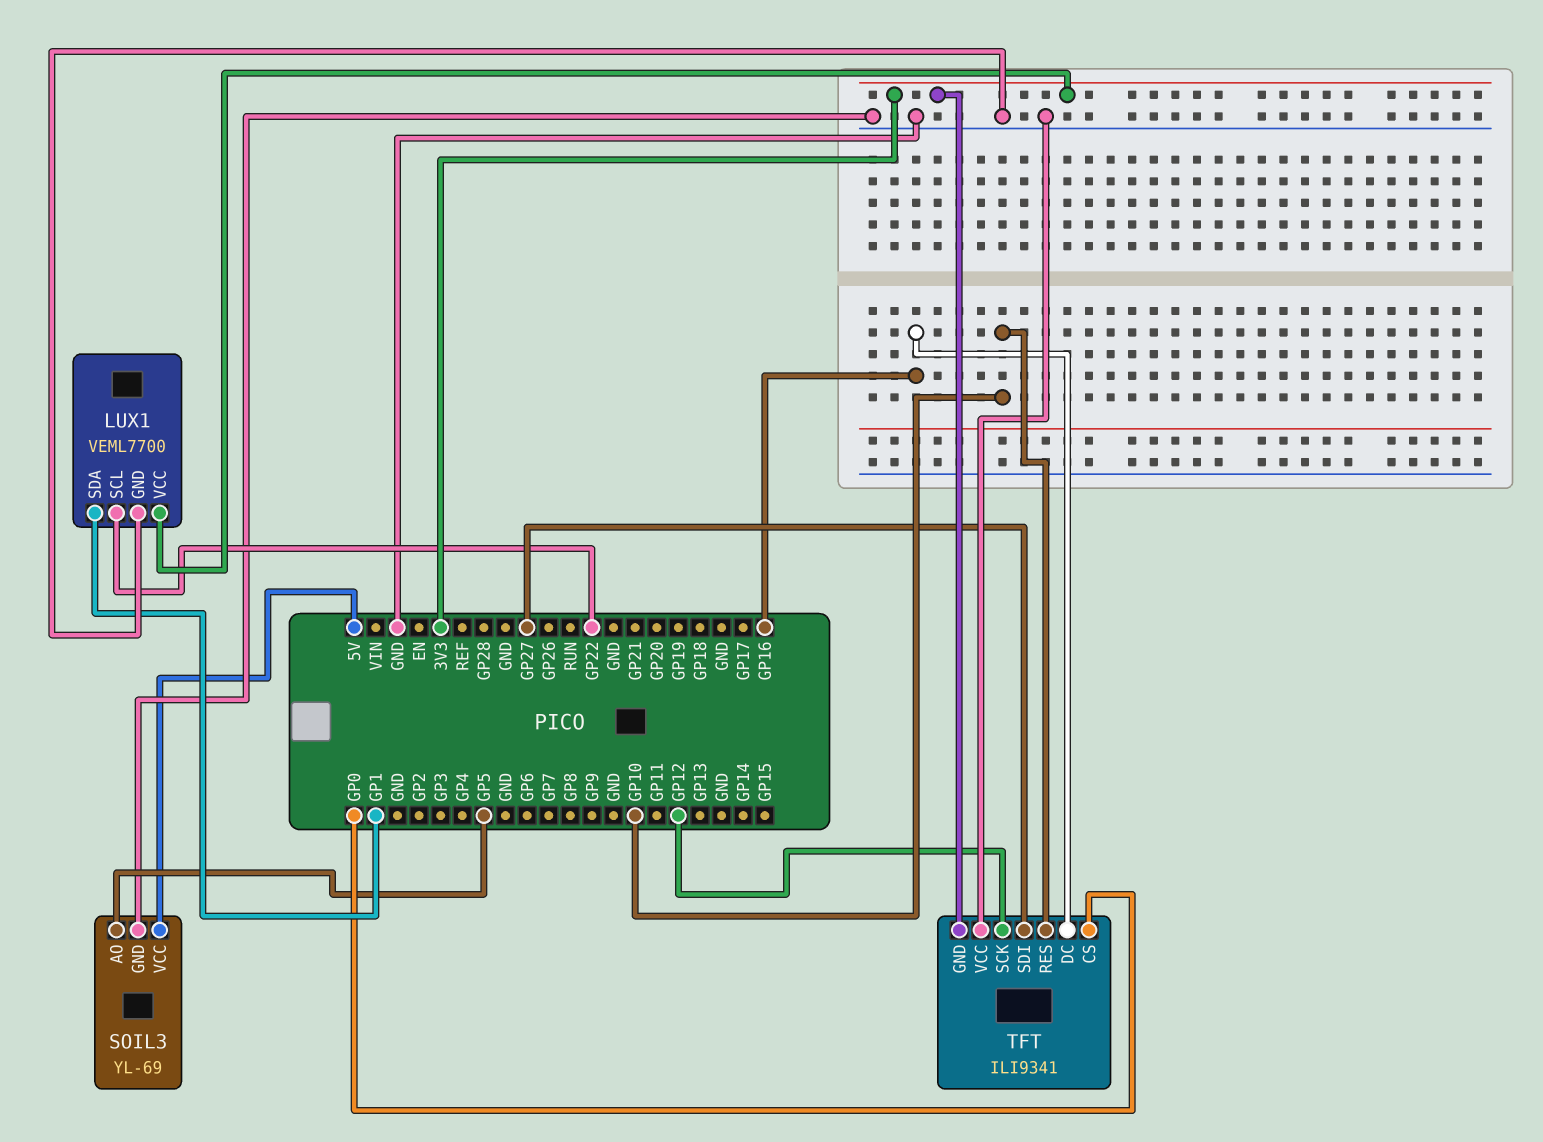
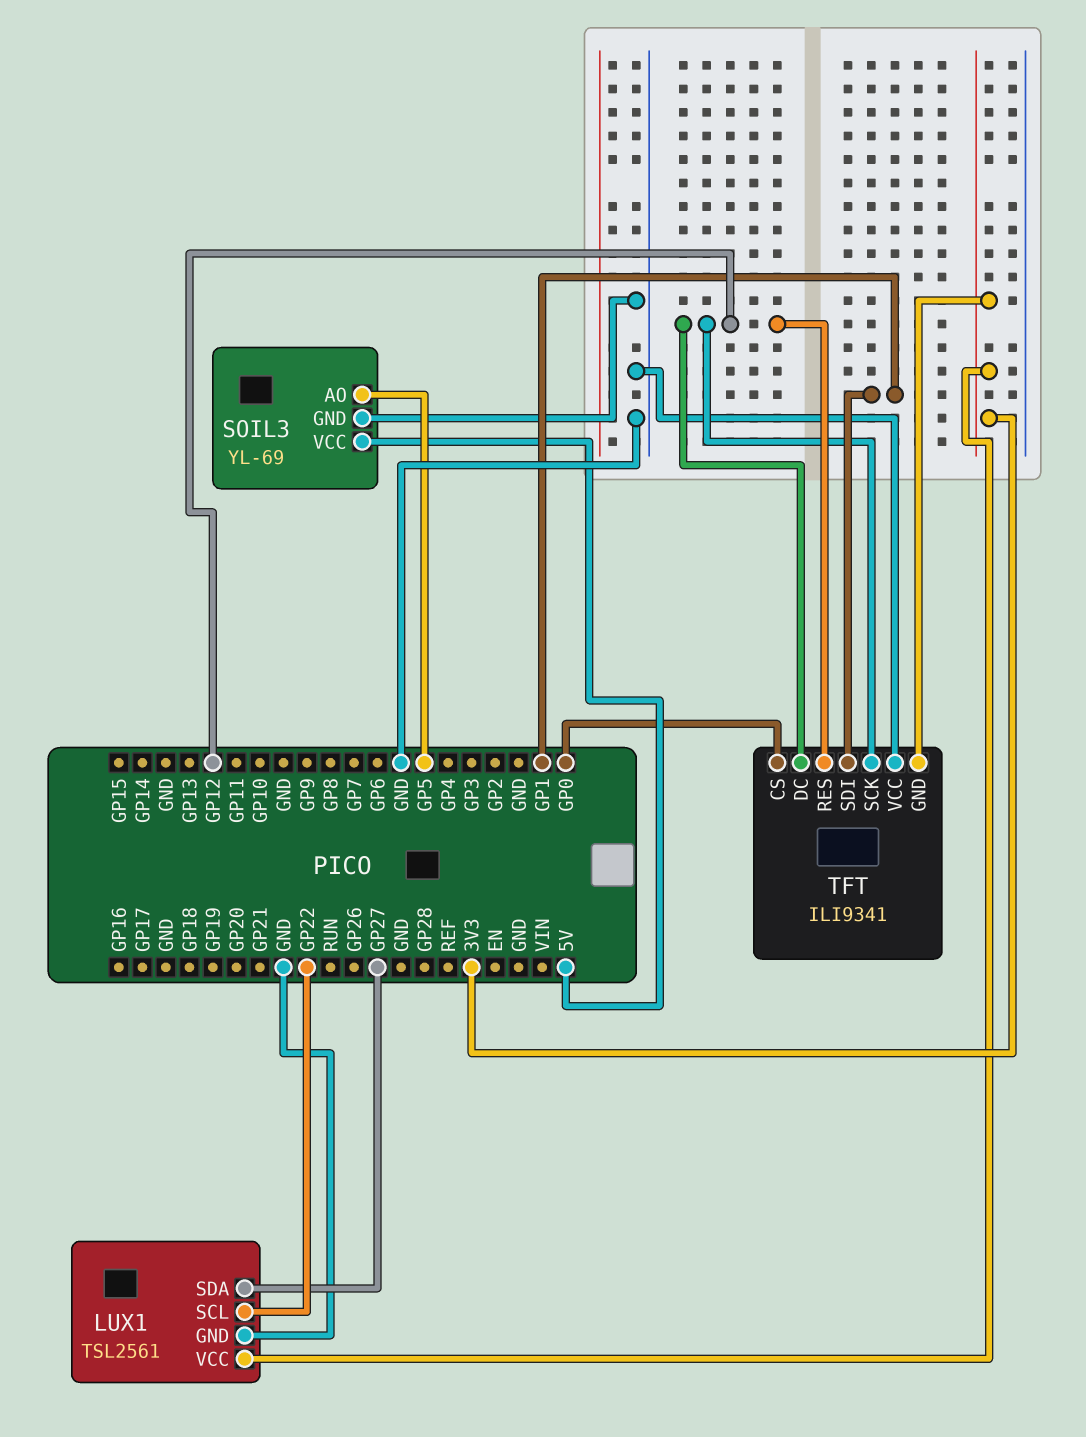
LUX1: VEML7700 -> TSL2561
LUX1 pin SDA: GP1 -> GP27
TFT pin DC: GP16 -> GP12
TFT pin RES: GP10 -> GP12
TFT pin SDI: GP27 -> GP1

